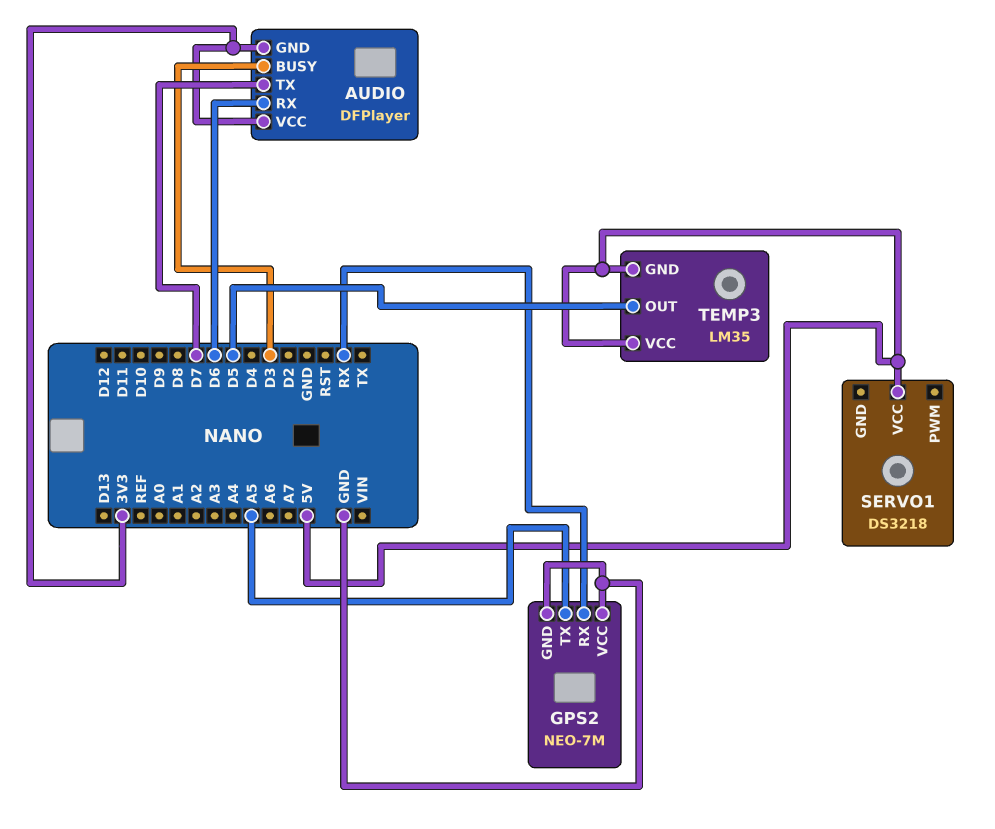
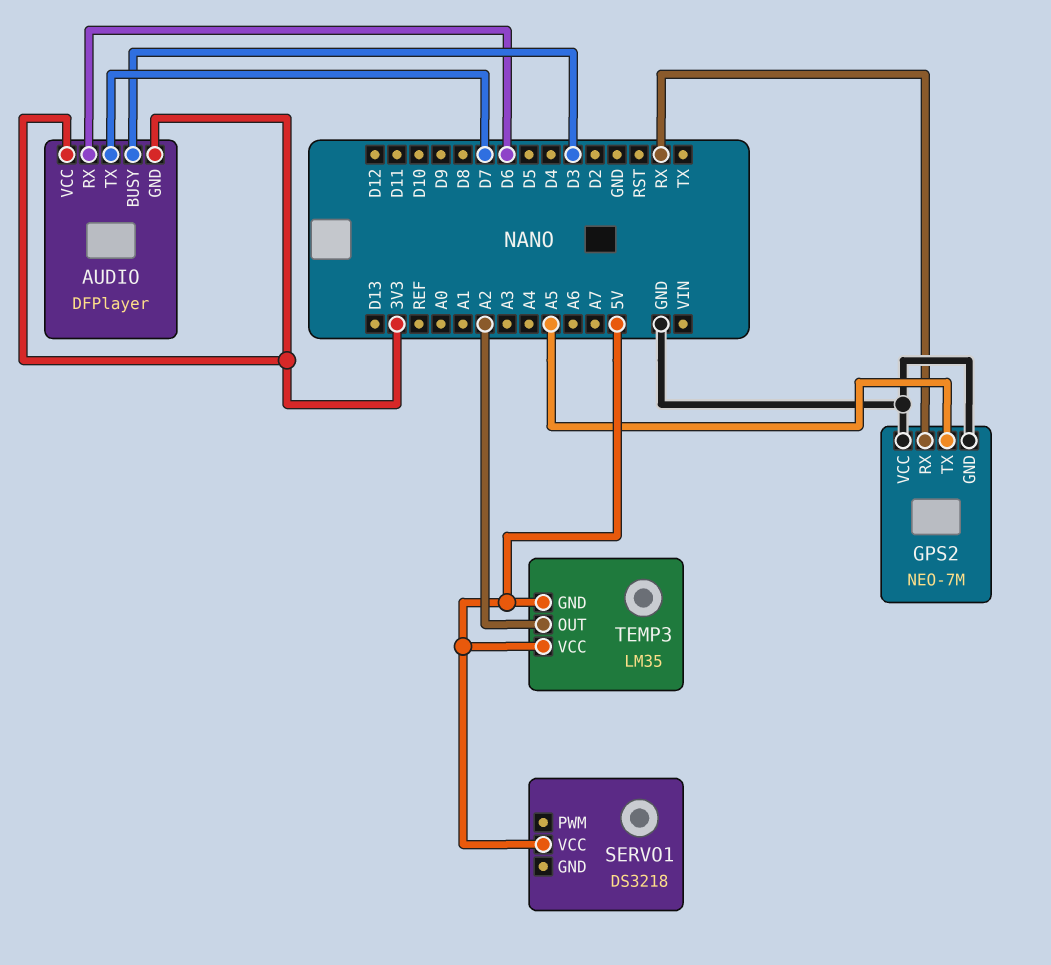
TEMP3 pin OUT: D5 -> A2

